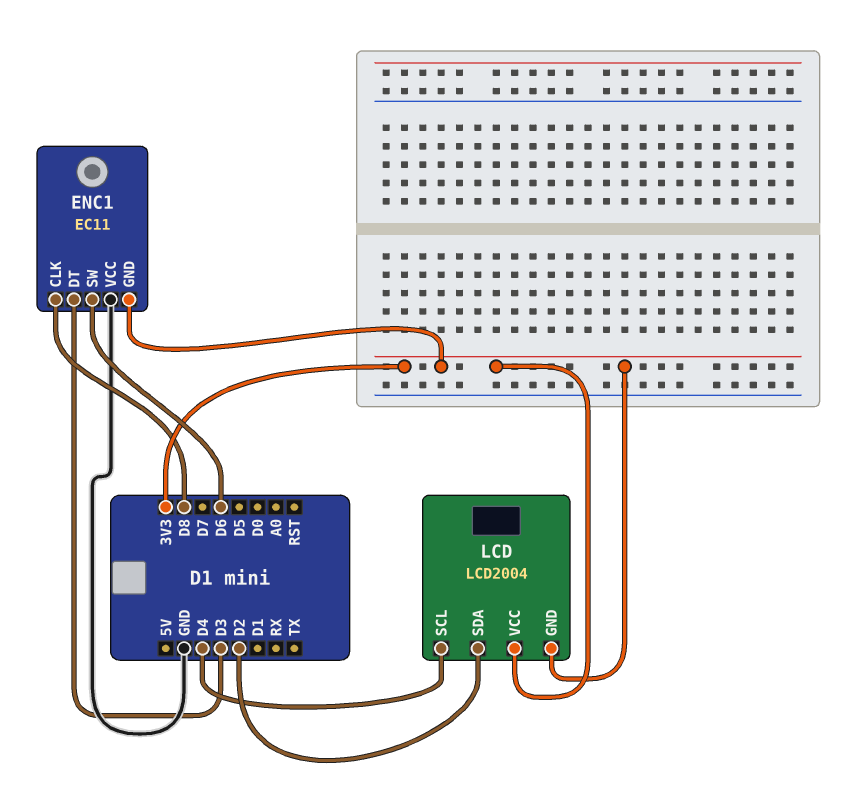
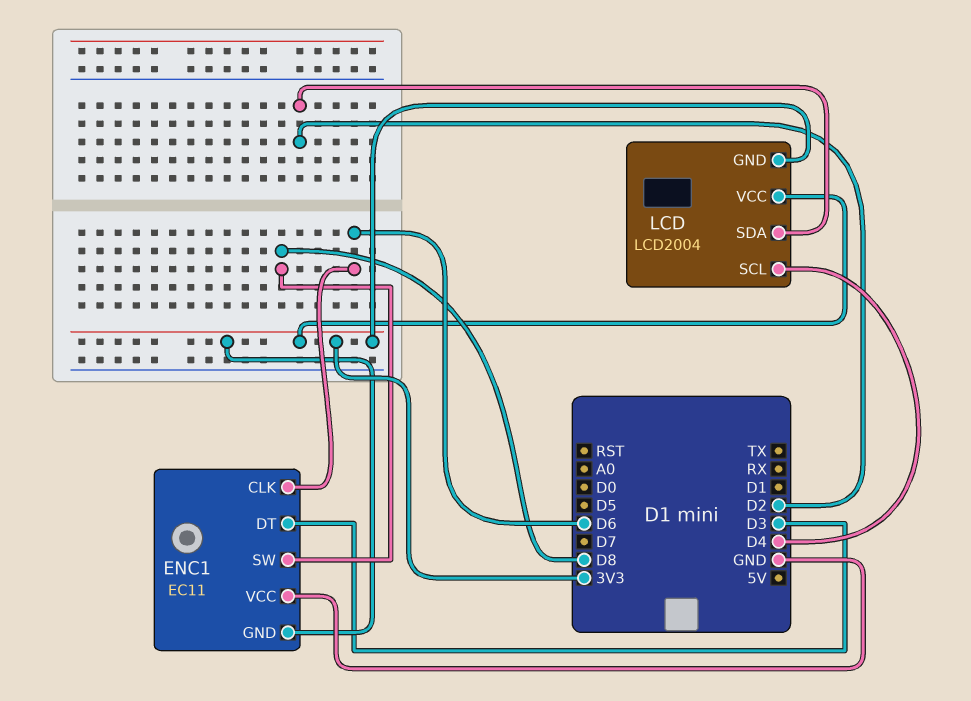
ENC1 pin CLK: D8 -> D6
ENC1 pin SW: D6 -> D8

